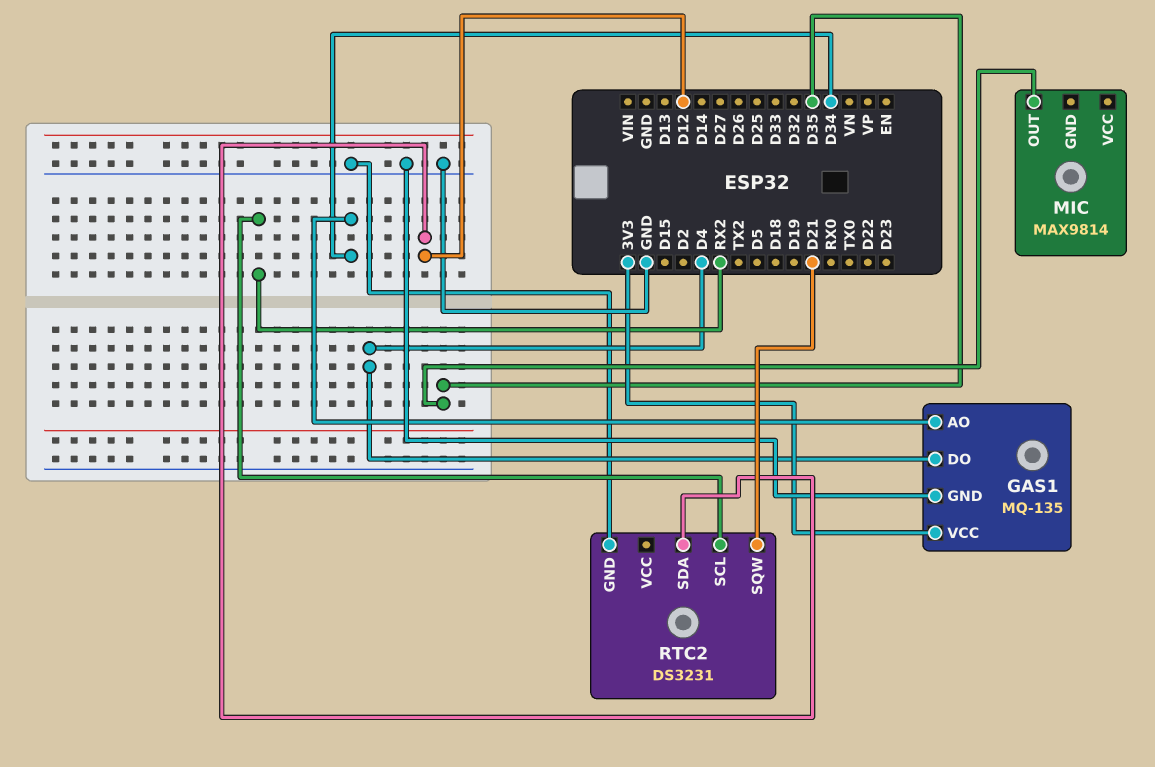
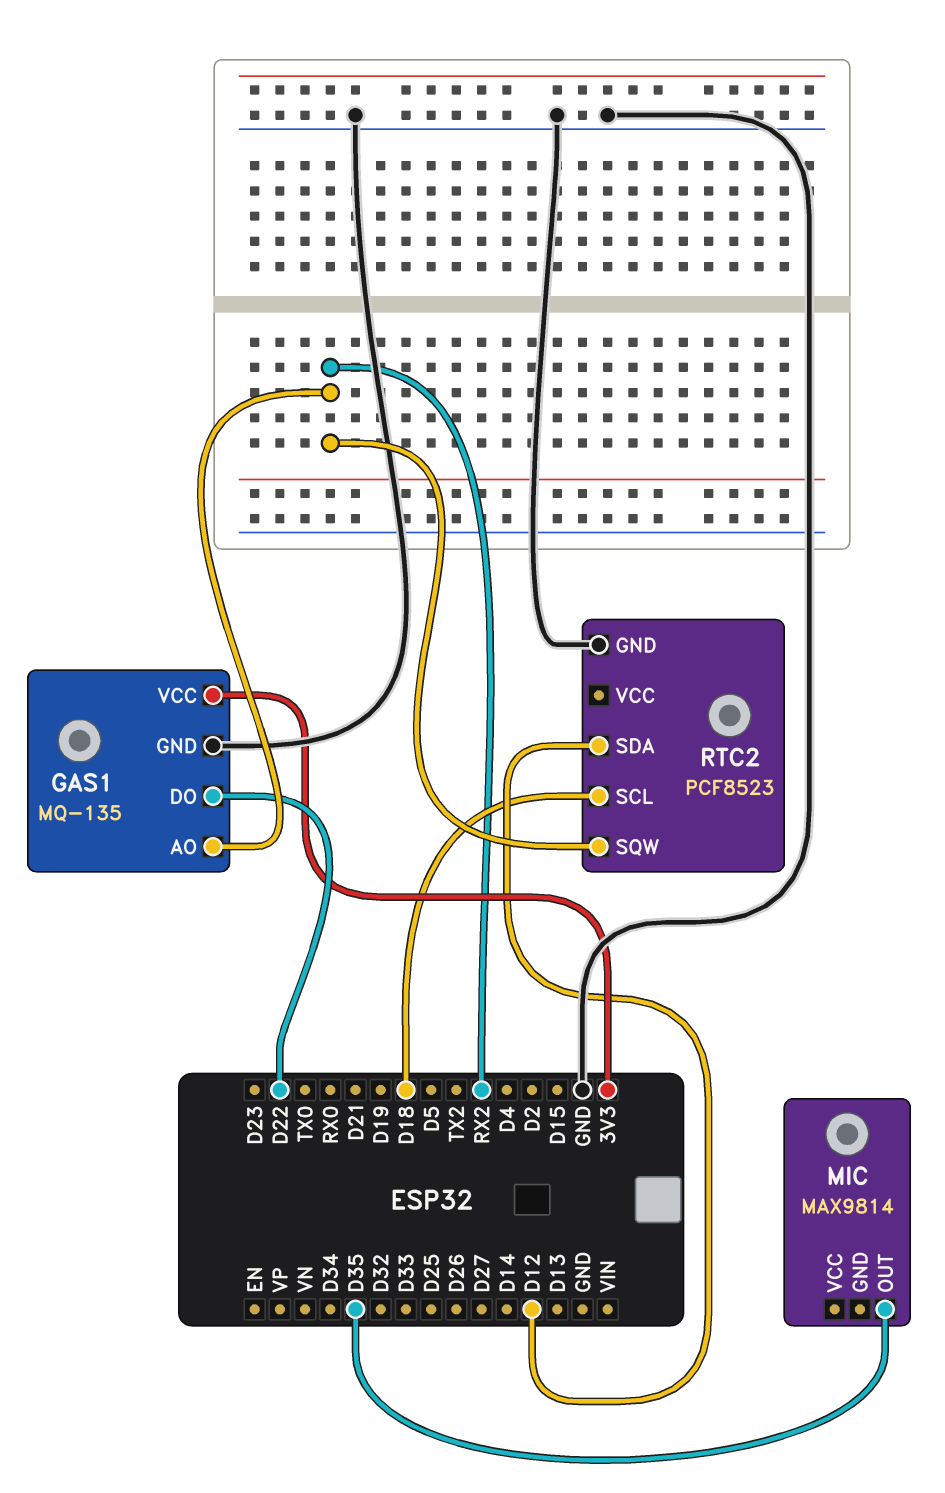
GAS1 pin AO: D34 -> RX2
GAS1 pin DO: D4 -> D22
RTC2: DS3231 -> PCF8523
RTC2 pin SCL: RX2 -> D18
RTC2 pin SQW: D21 -> RX2

